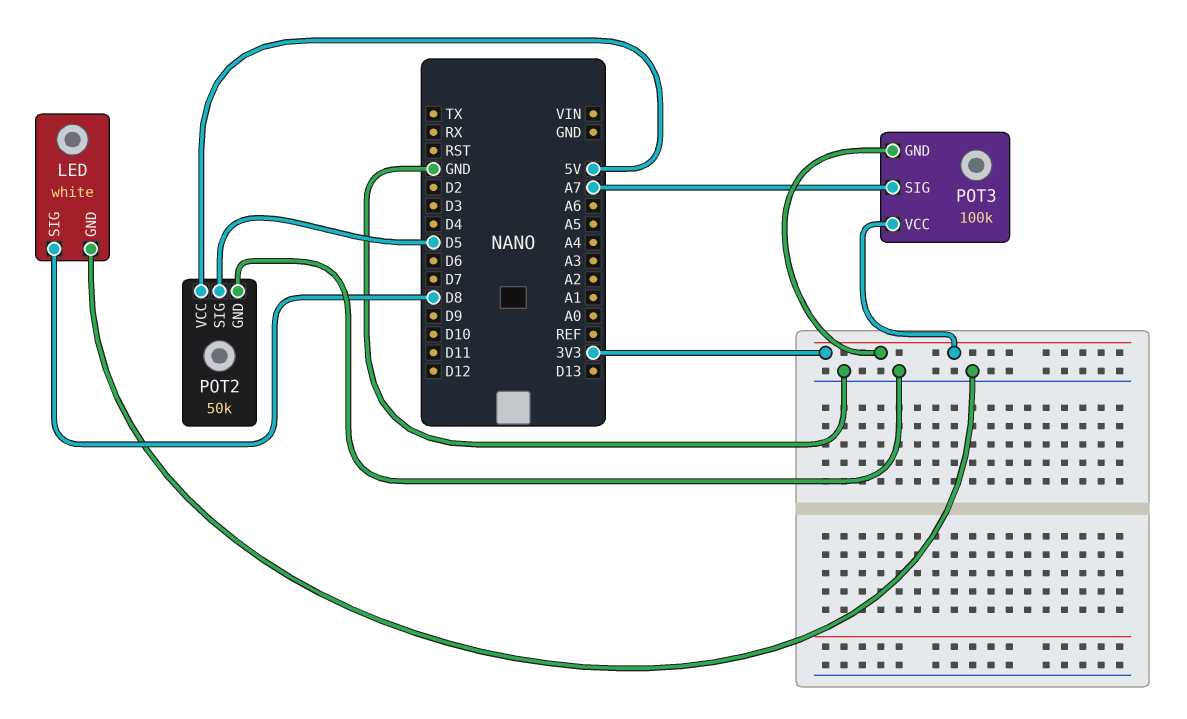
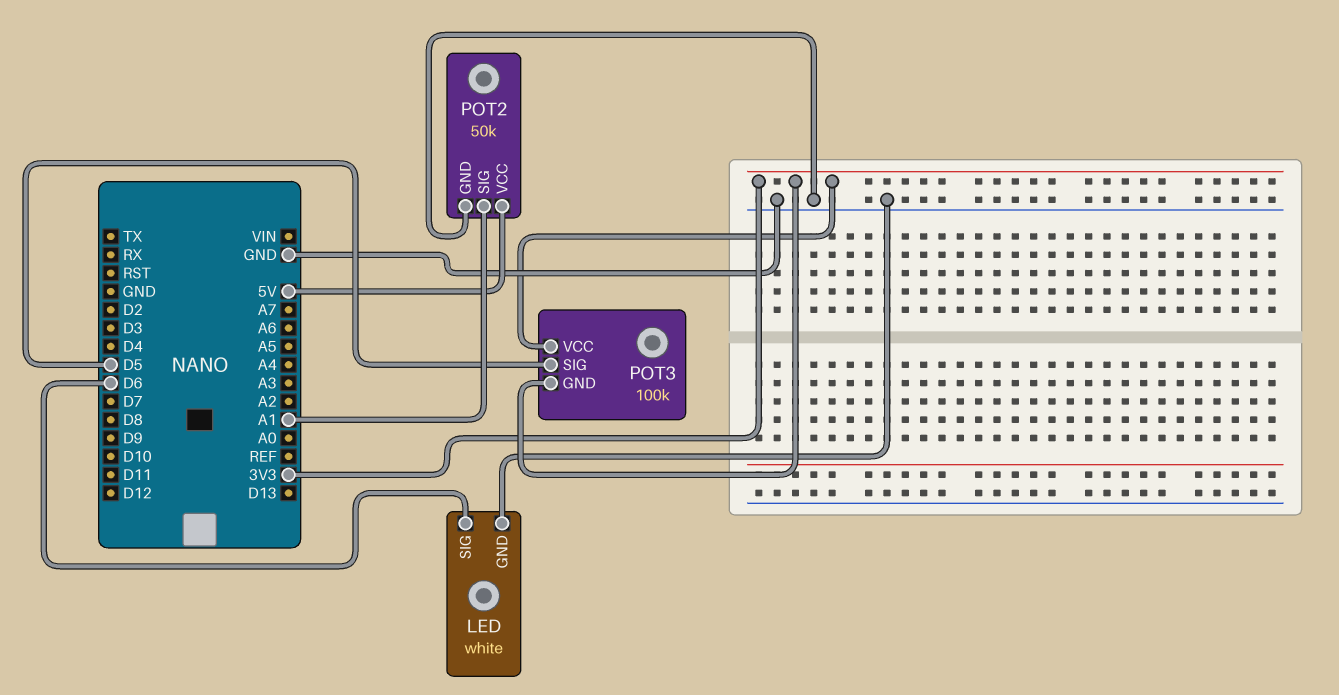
LED pin SIG: D8 -> D6
POT2 pin SIG: D5 -> A1
POT3 pin SIG: A7 -> D5

